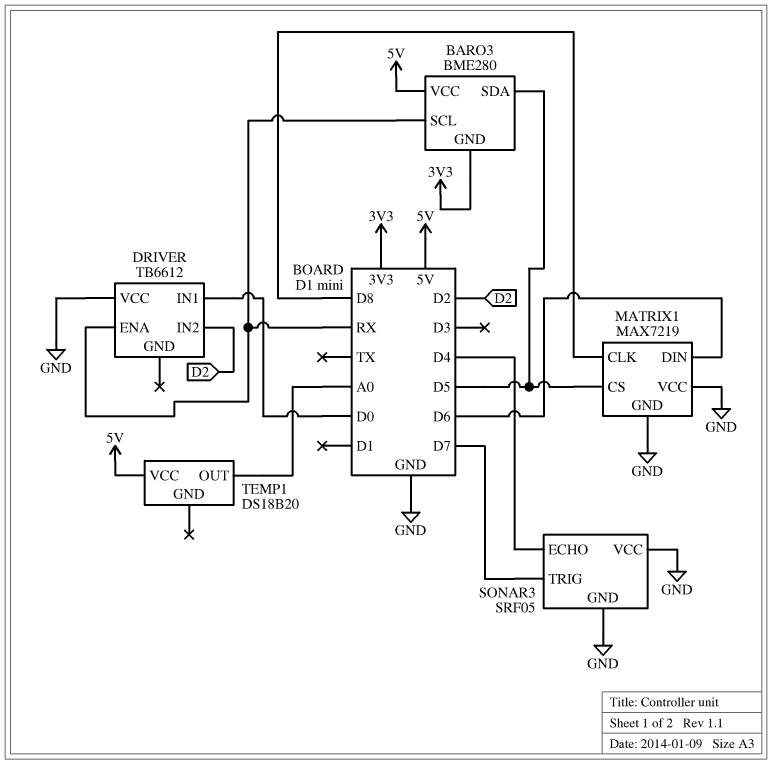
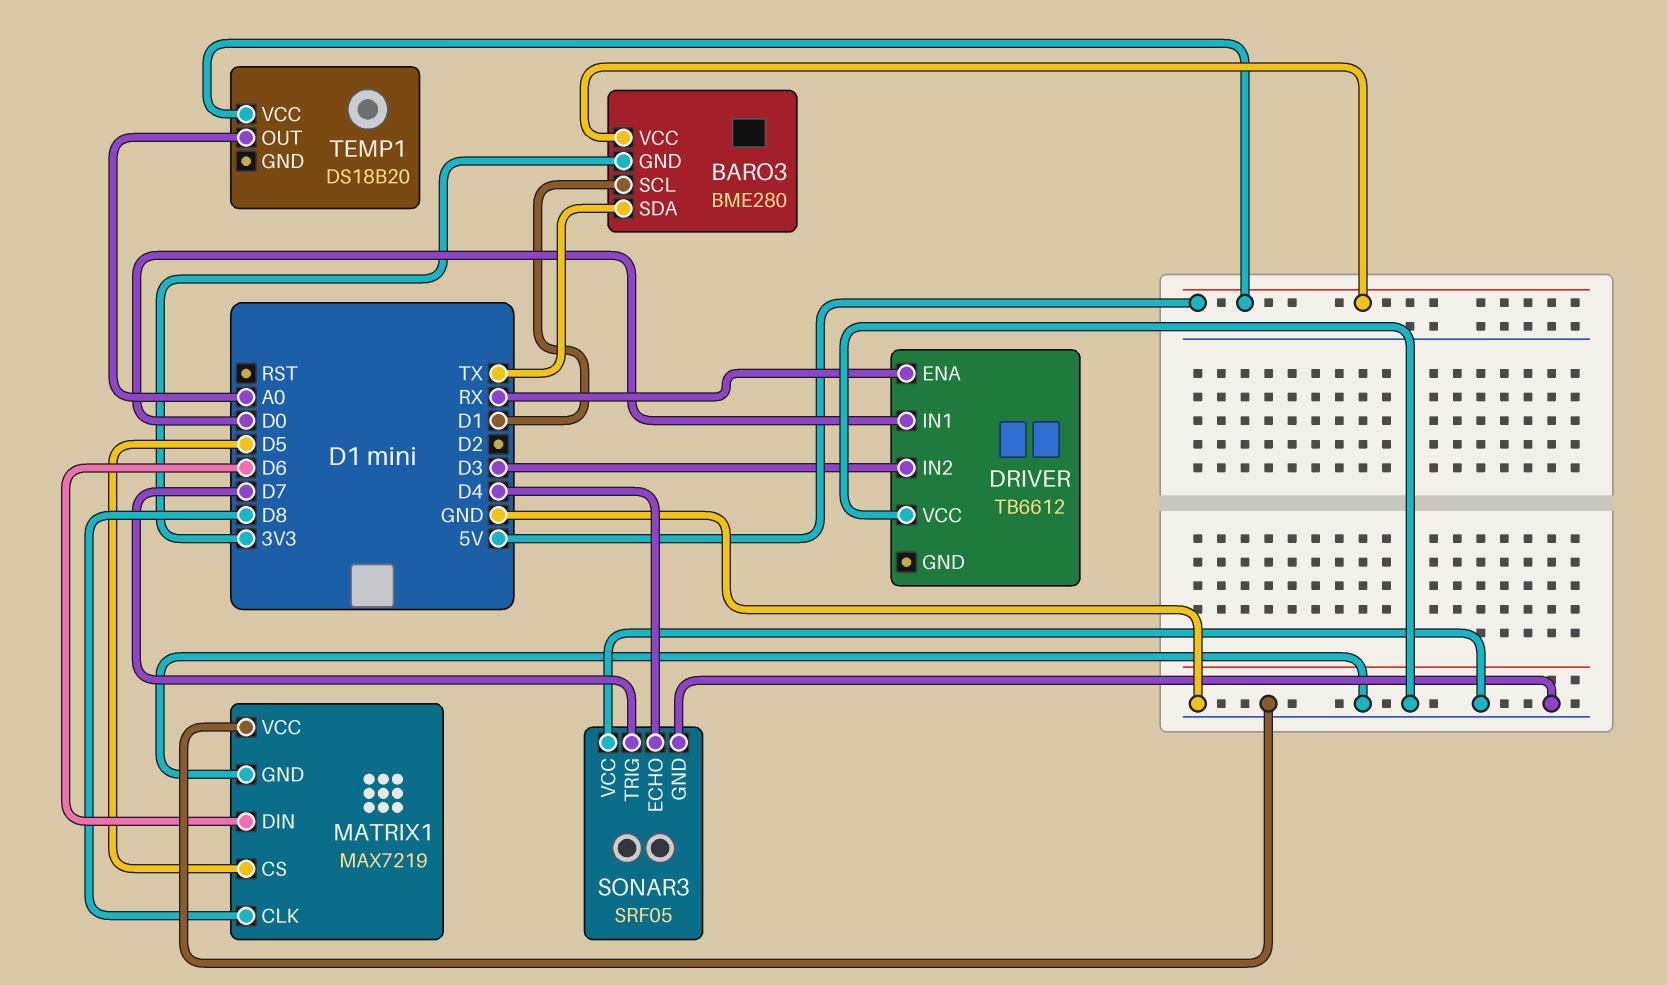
BARO3 pin SCL: RX -> D1
BARO3 pin SDA: D5 -> TX
DRIVER pin IN2: D2 -> D3

